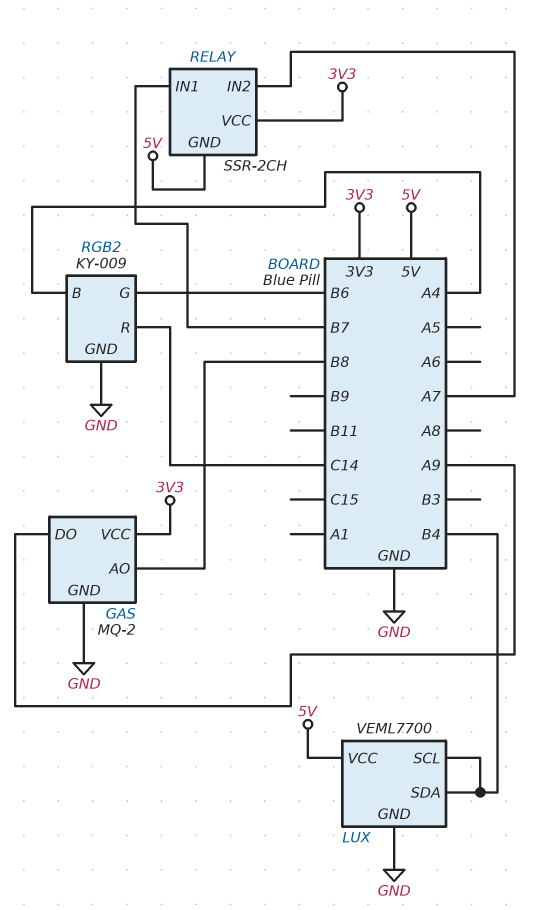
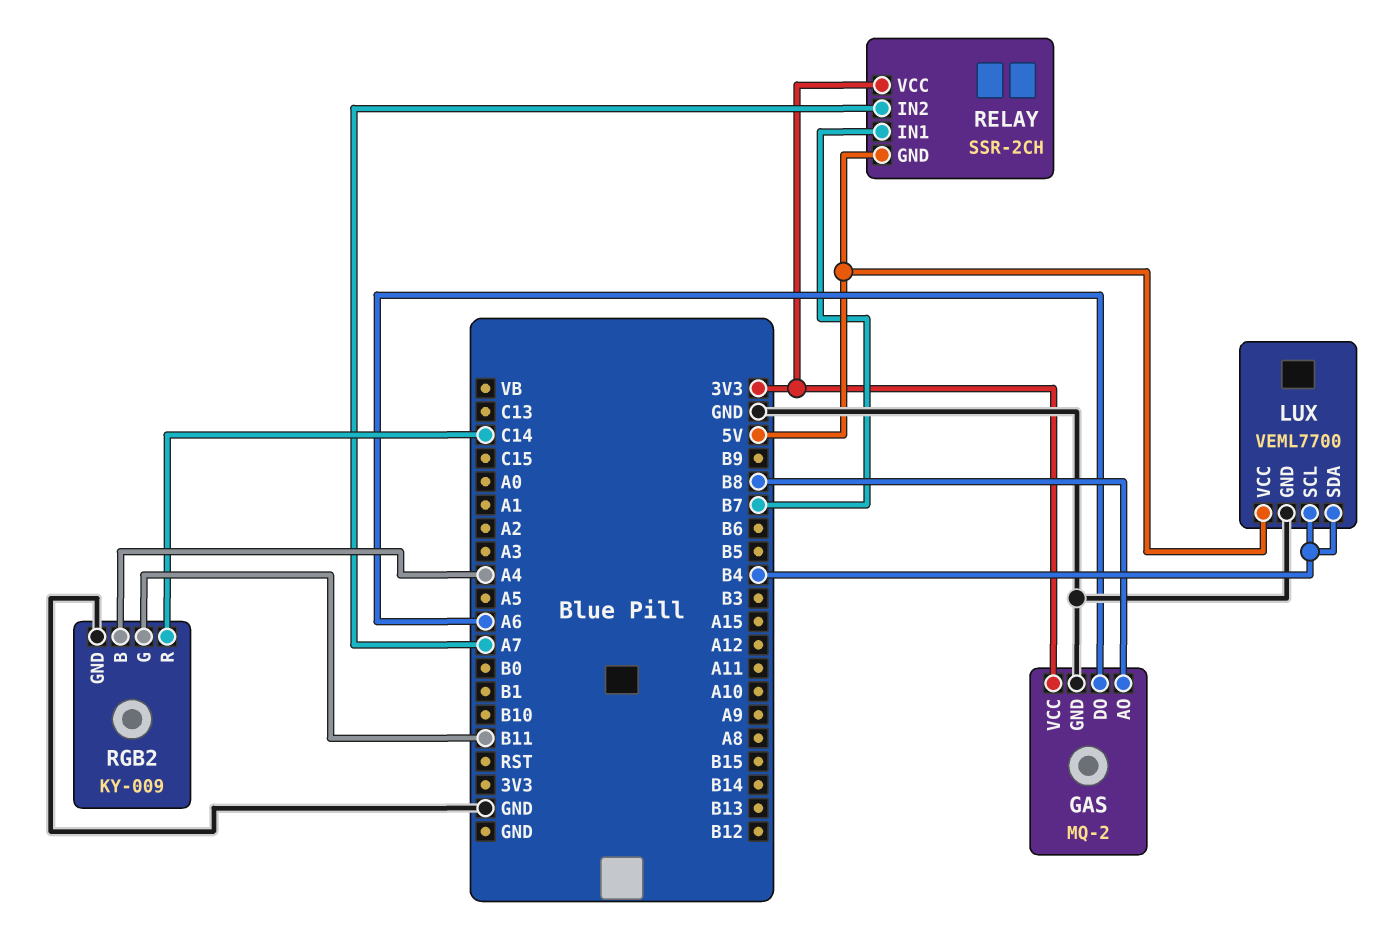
GAS pin DO: A9 -> A6
RGB2 pin G: B6 -> B11

